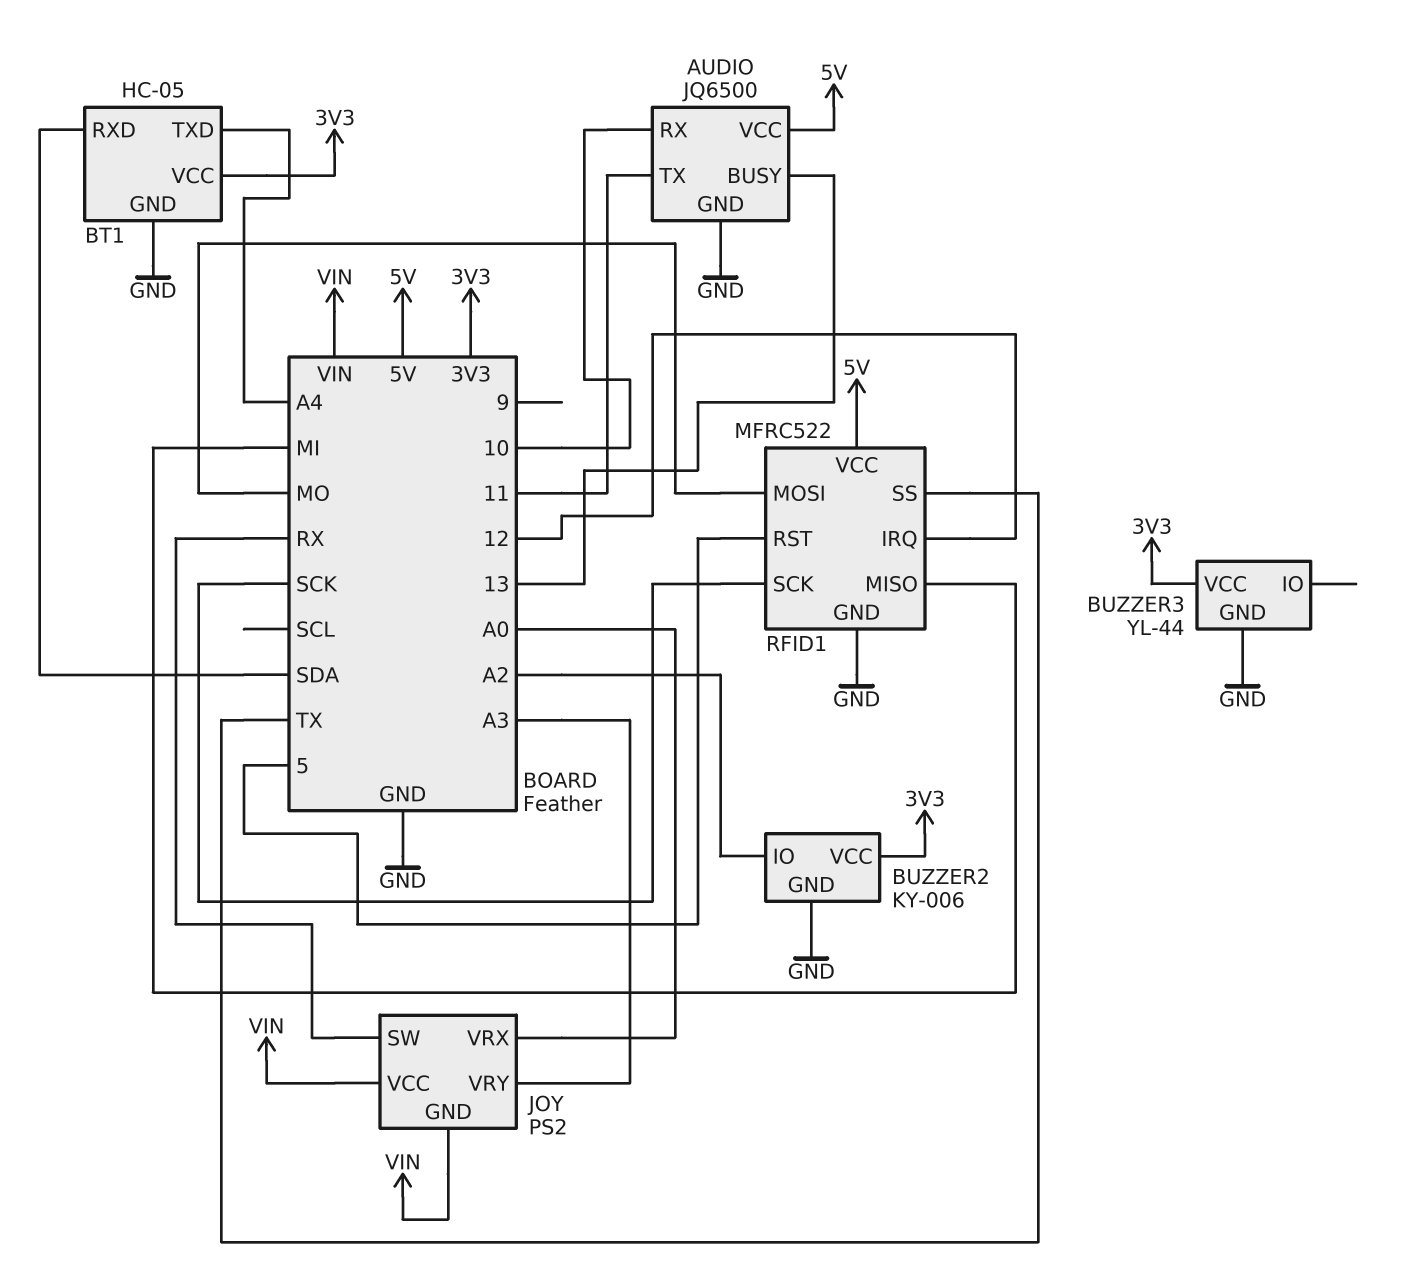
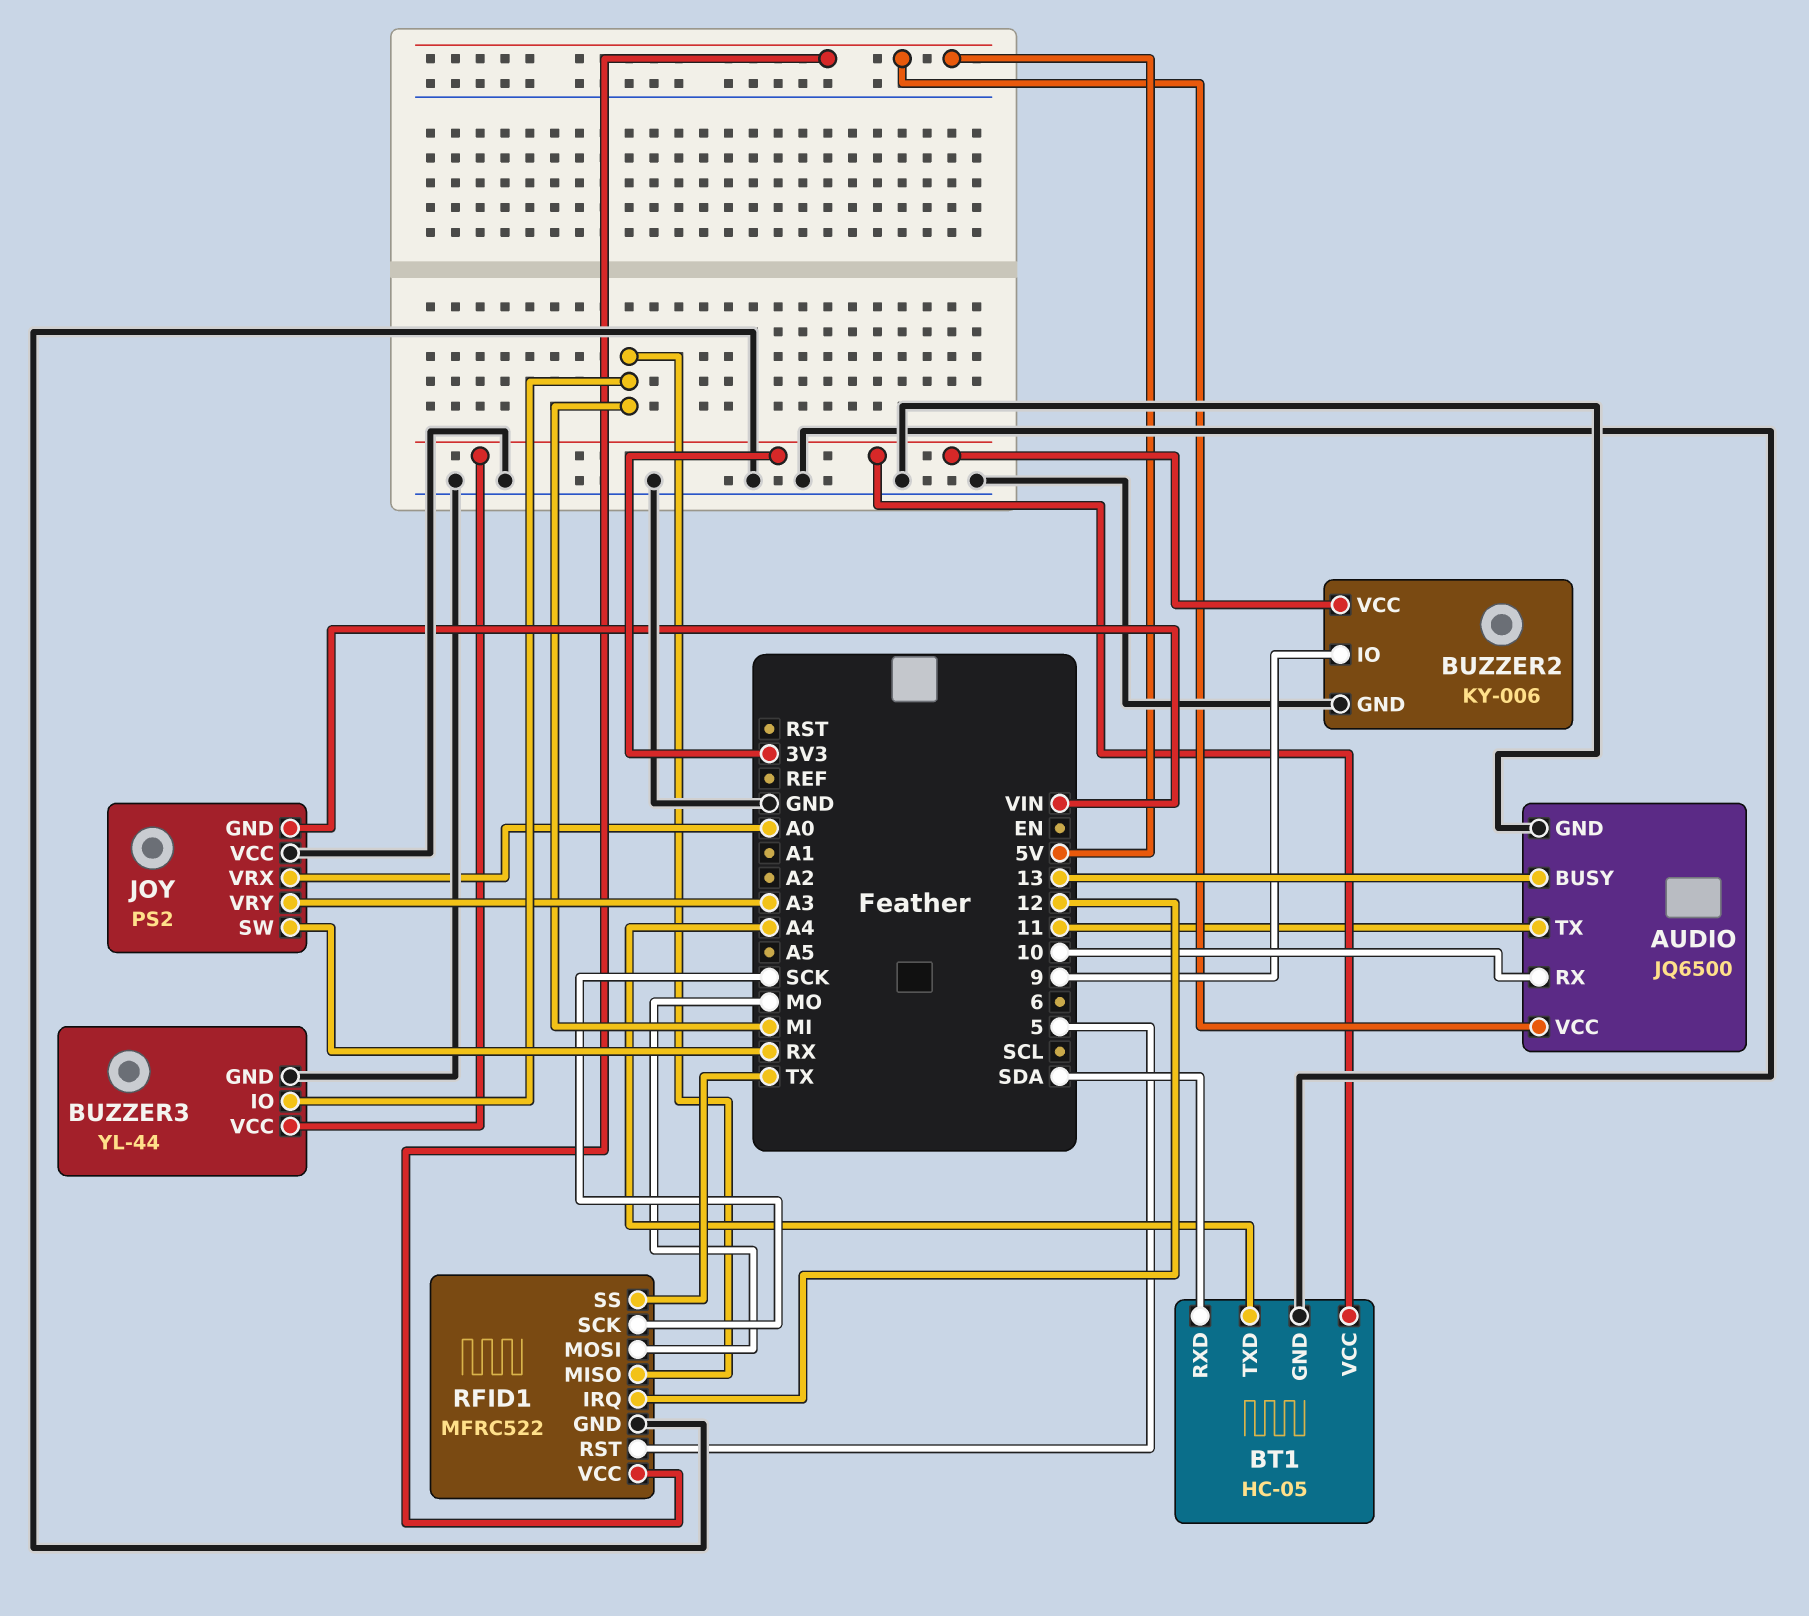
BUZZER2 pin IO: A2 -> 9
BUZZER3 pin IO: none -> MI
JOY pin VCC: VIN -> GND

